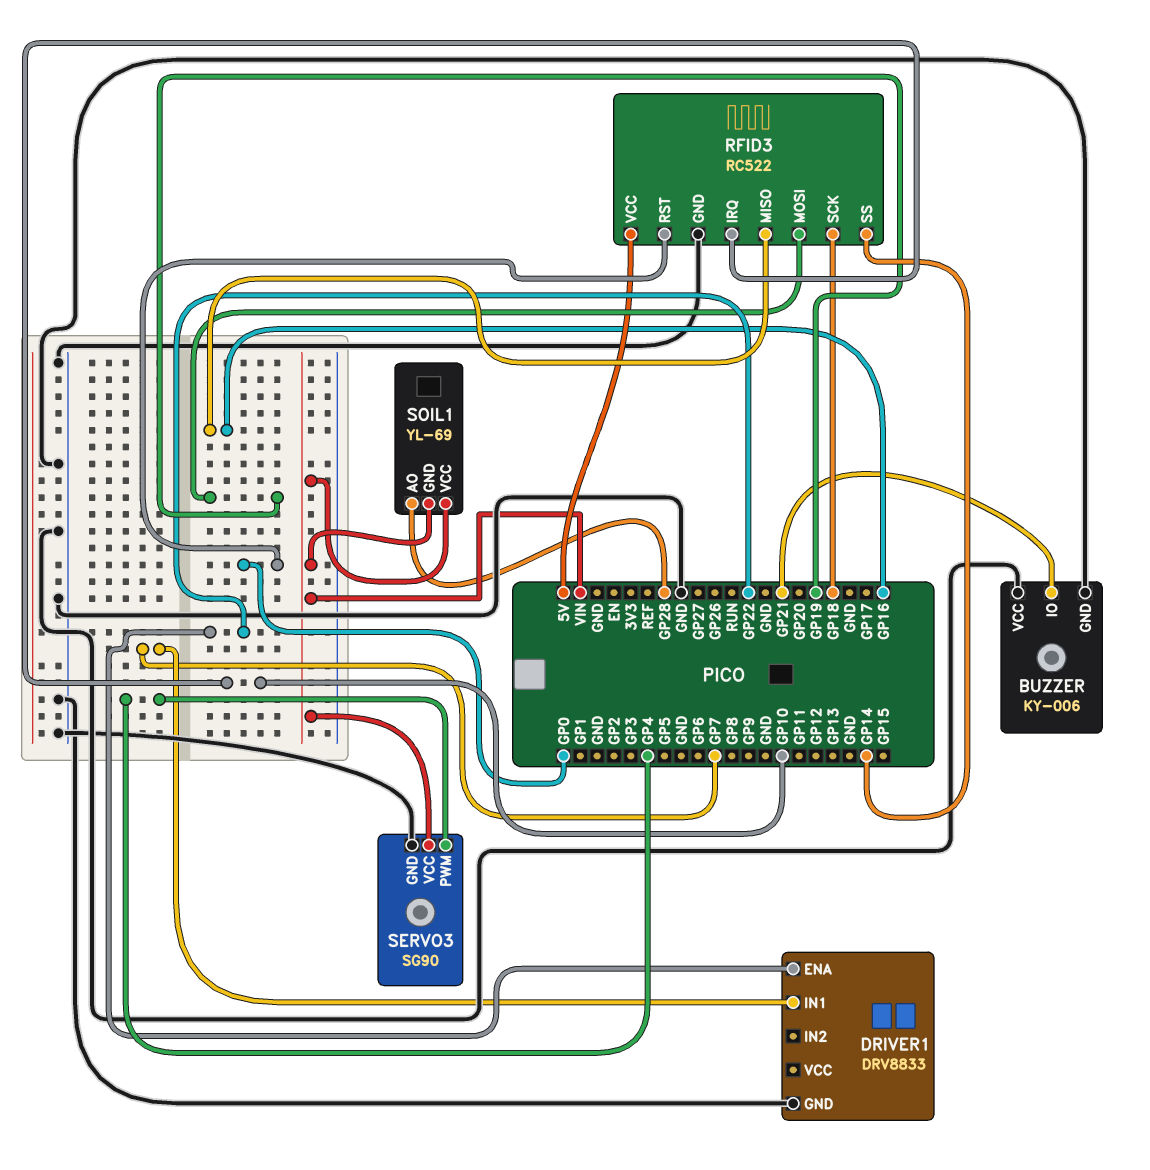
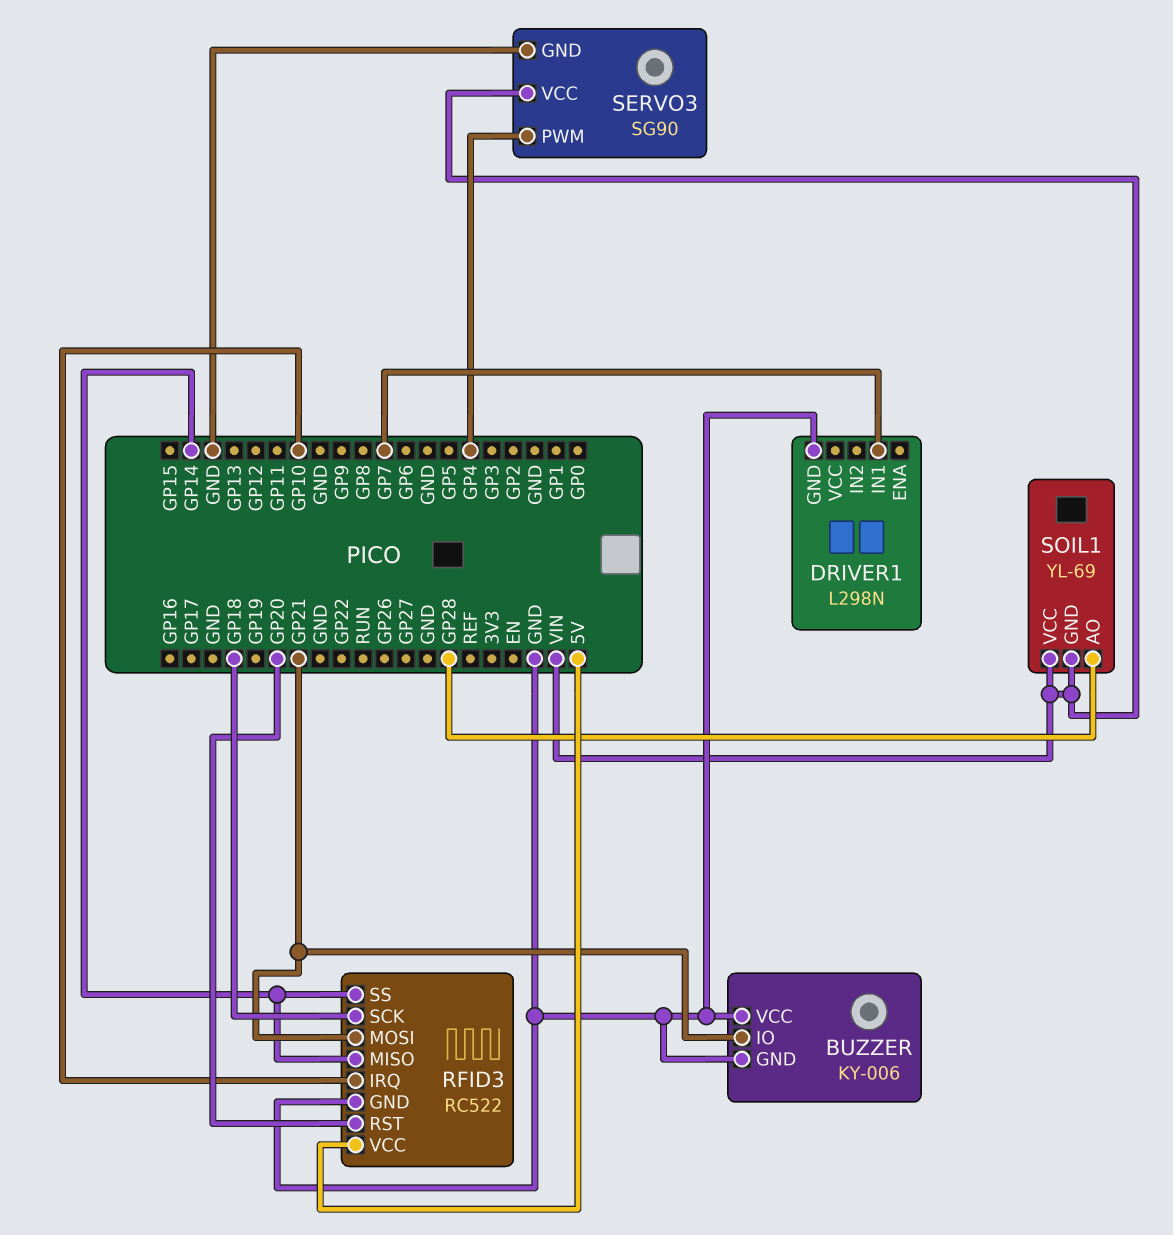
DRIVER1: DRV8833 -> L298N
DRIVER1 pin ENA: GP22 -> none
RFID3 pin MISO: GP16 -> GP14
RFID3 pin MOSI: GP19 -> GP21
RFID3 pin RST: GP0 -> GP20

